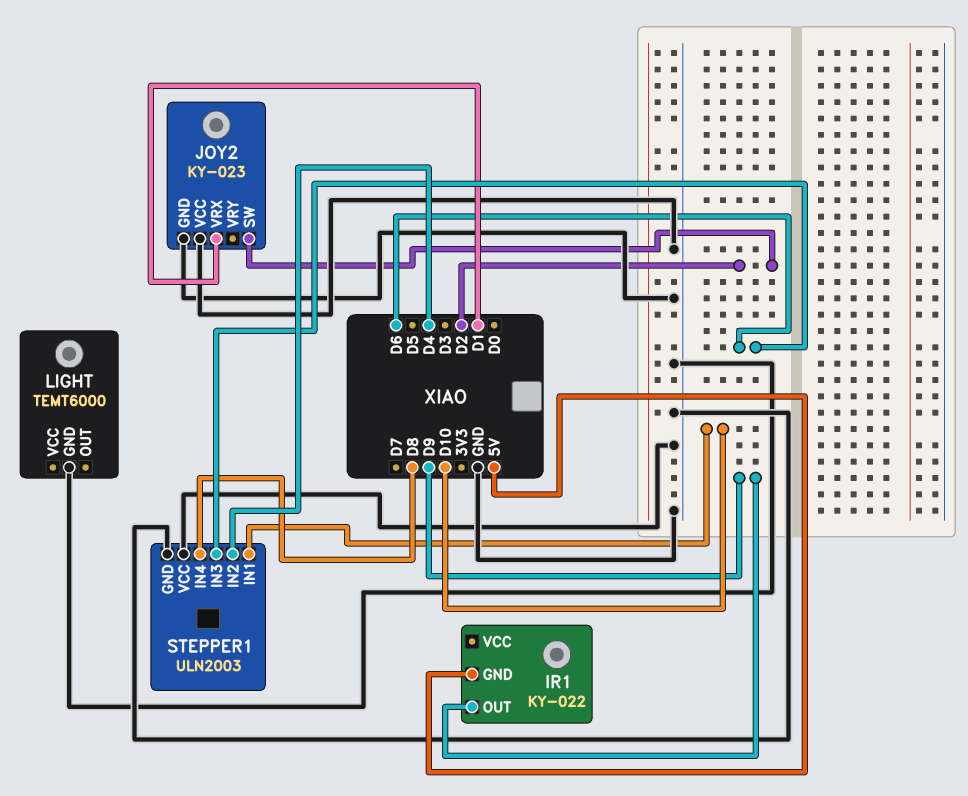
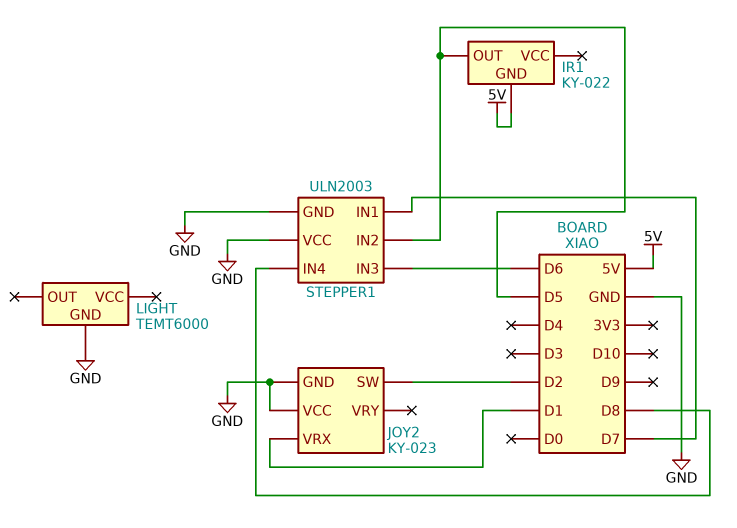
IR1 pin OUT: D9 -> D5
STEPPER1 pin IN1: D10 -> D7
STEPPER1 pin IN2: D4 -> D5

